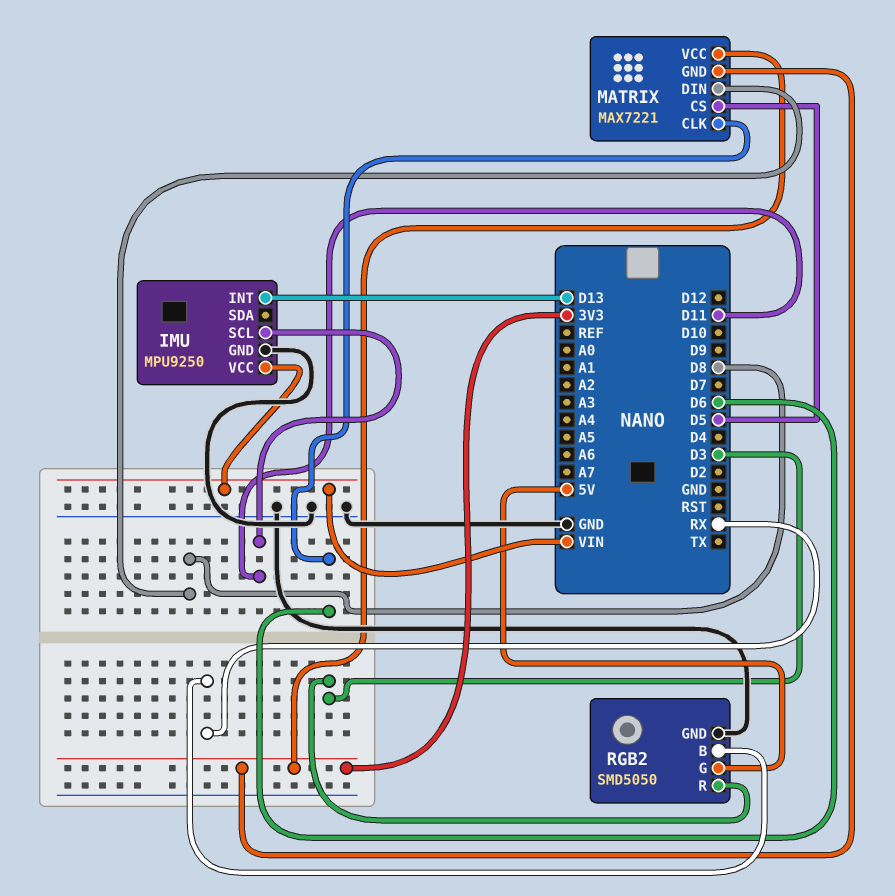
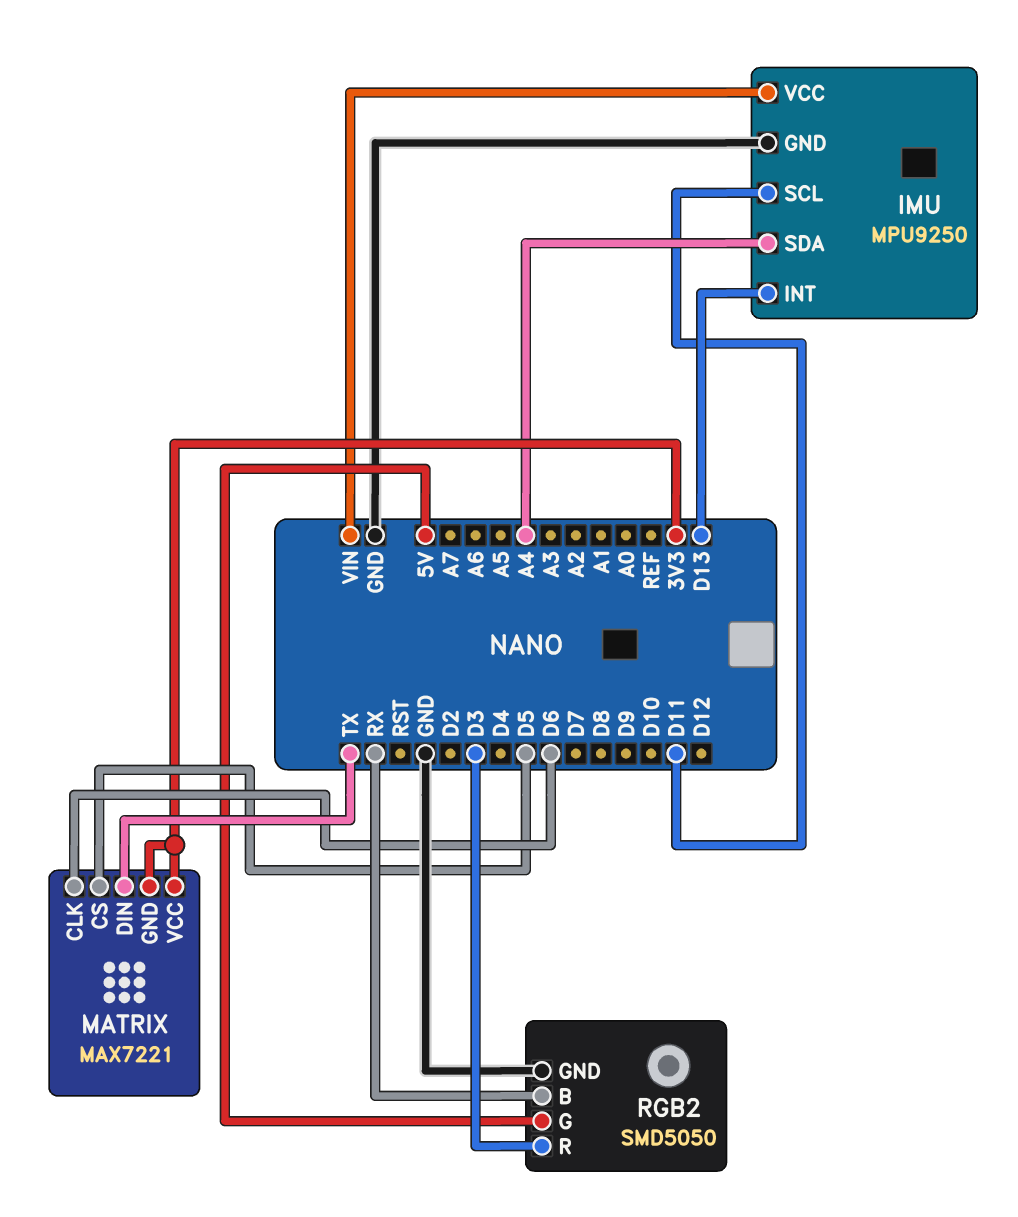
IMU pin SDA: none -> A4
MATRIX pin DIN: D8 -> TX

